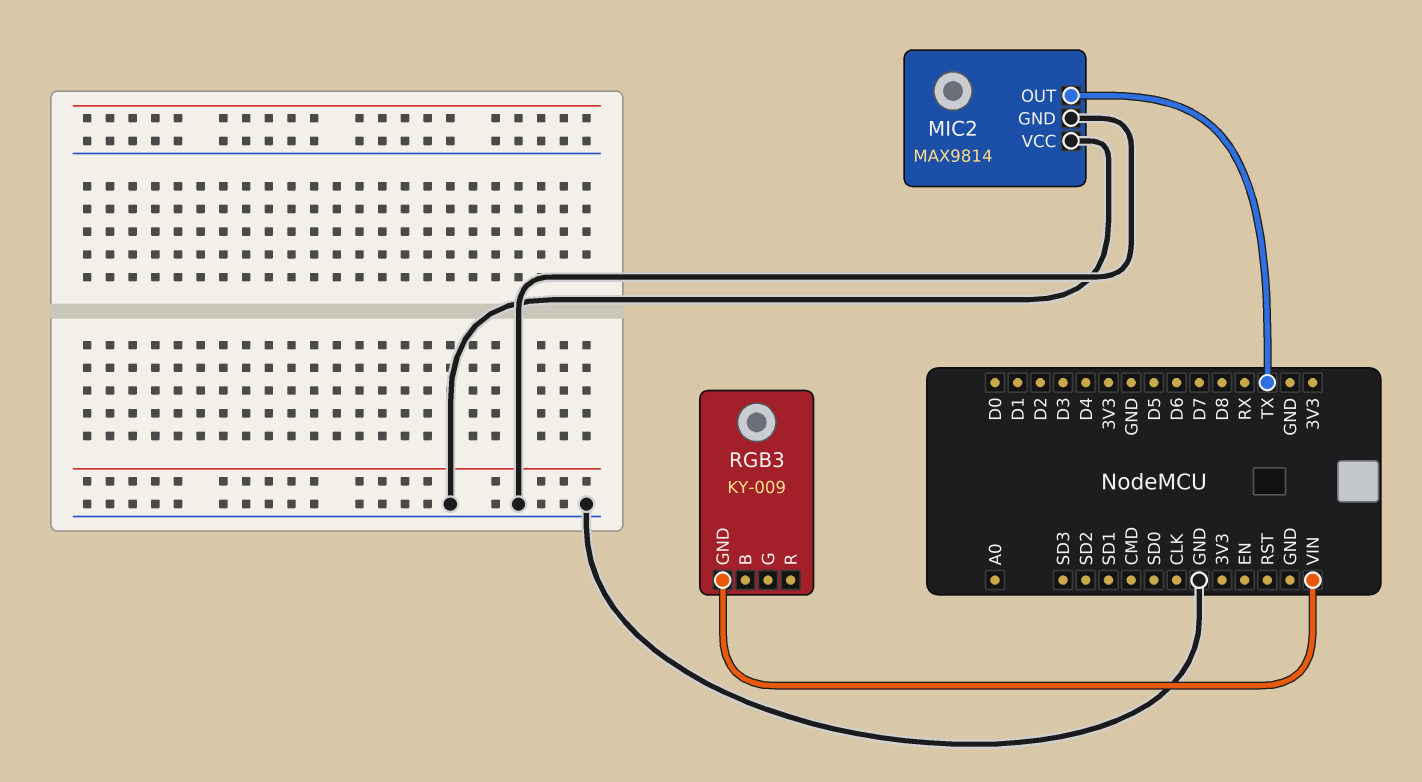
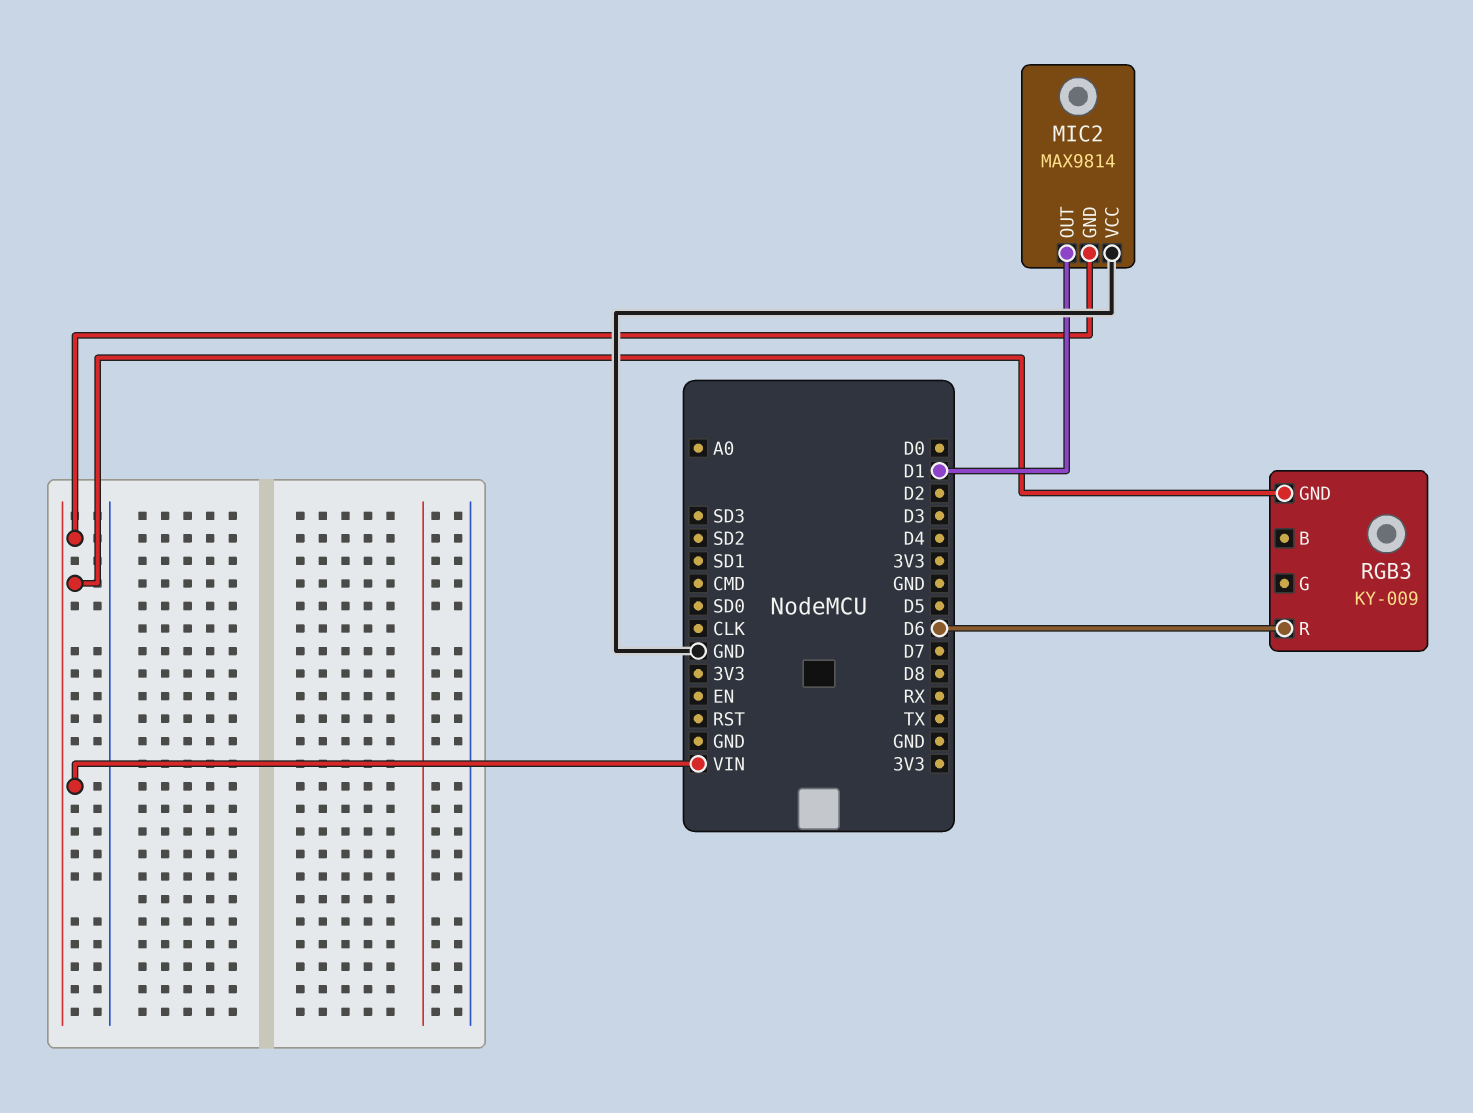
MIC2 pin GND: GND -> VIN
MIC2 pin OUT: TX -> D1
RGB3 pin R: none -> D6

